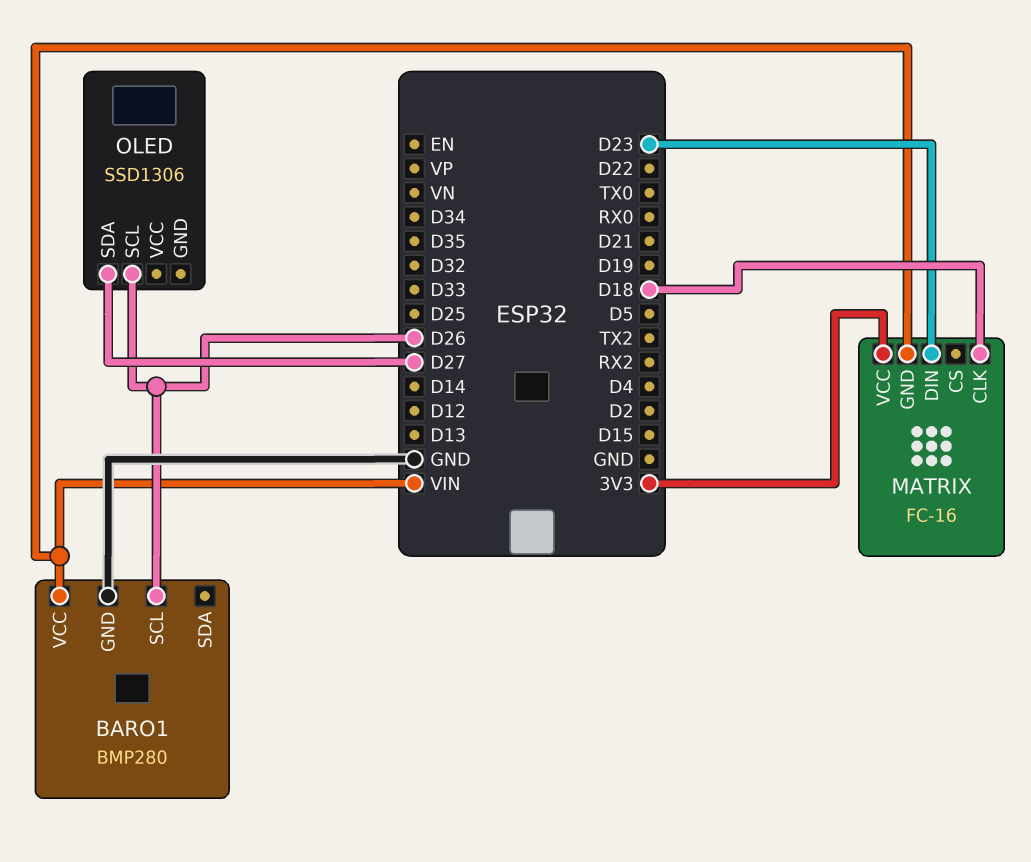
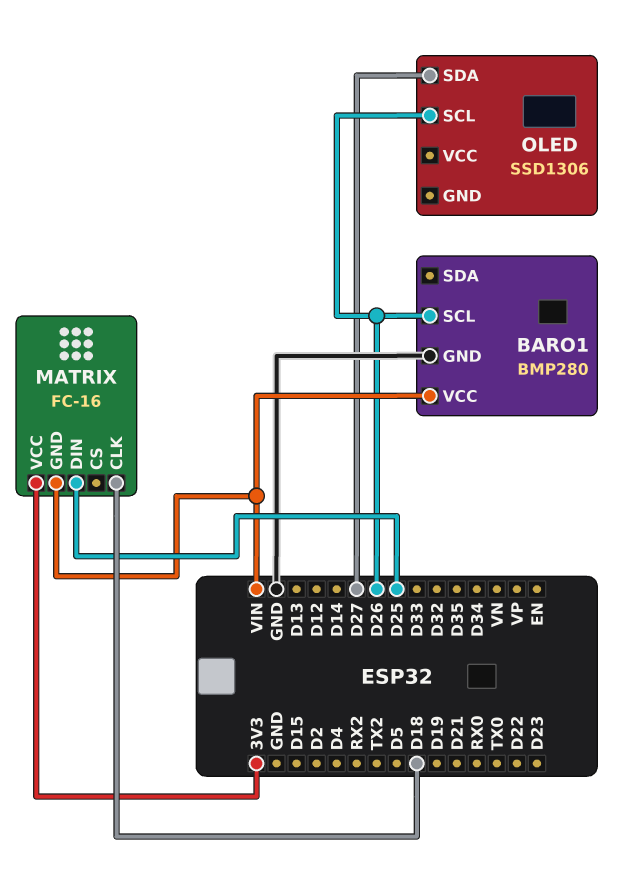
MATRIX pin DIN: D23 -> D25

